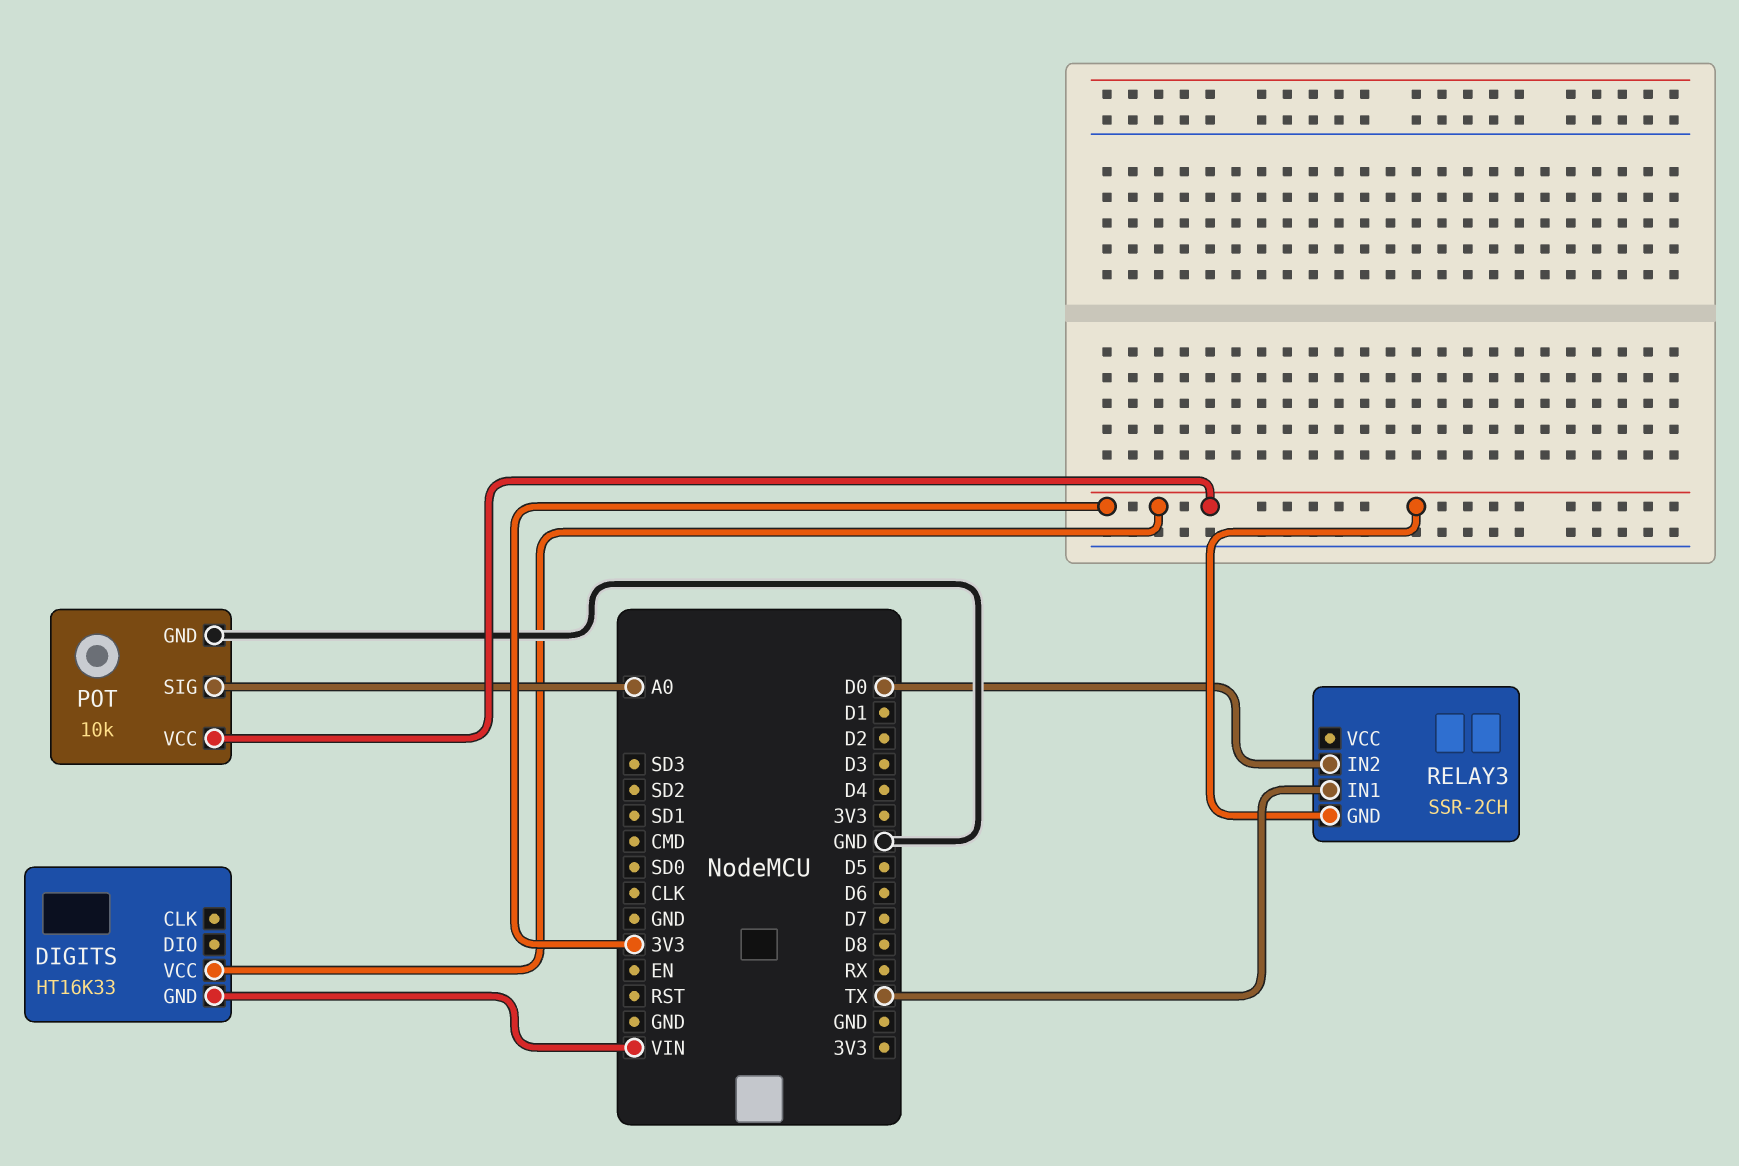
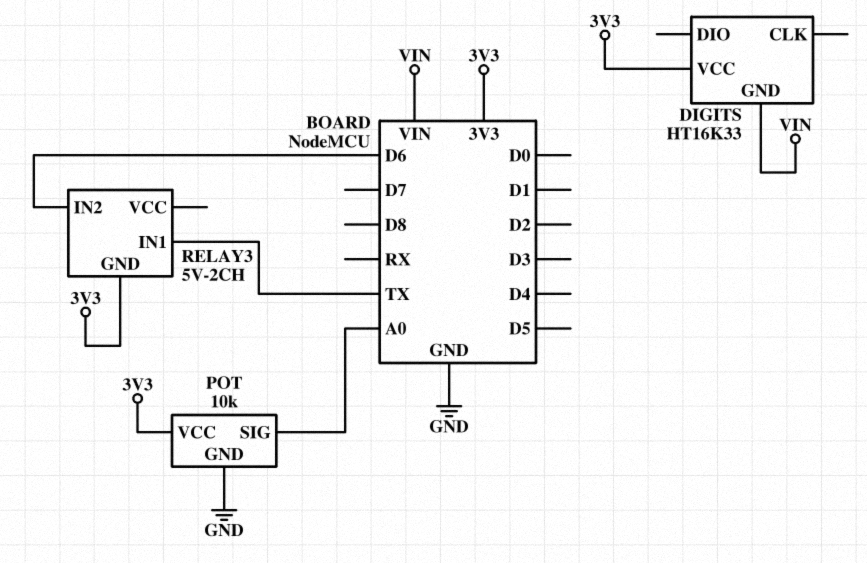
RELAY3: SSR-2CH -> 5V-2CH
RELAY3 pin IN2: D0 -> D6

